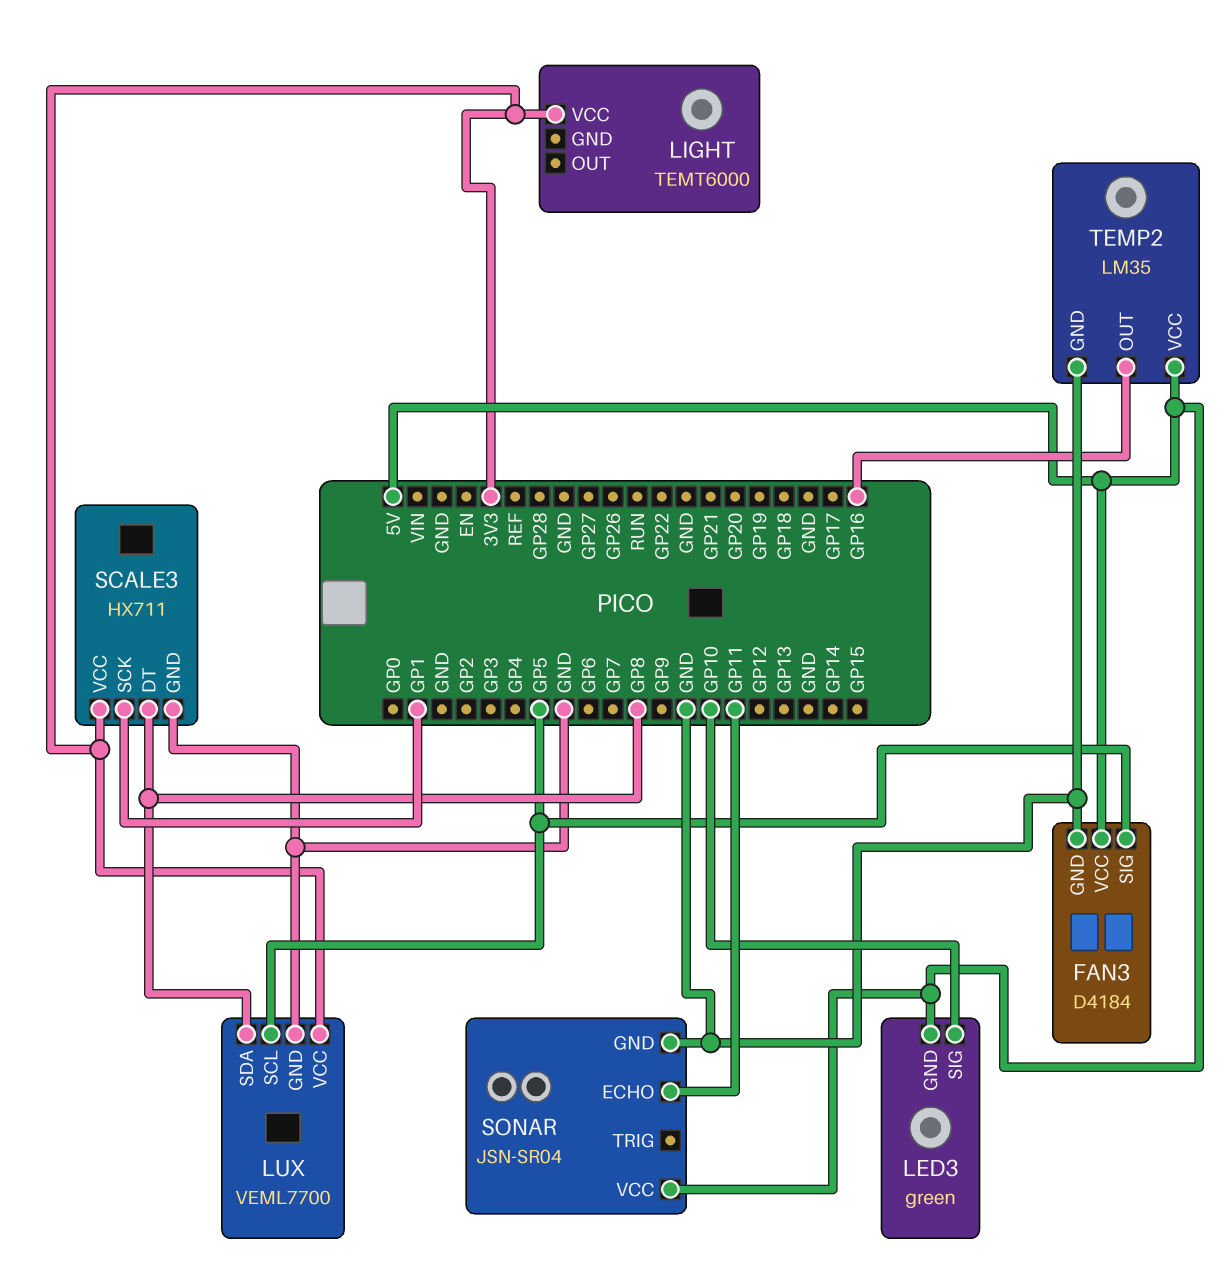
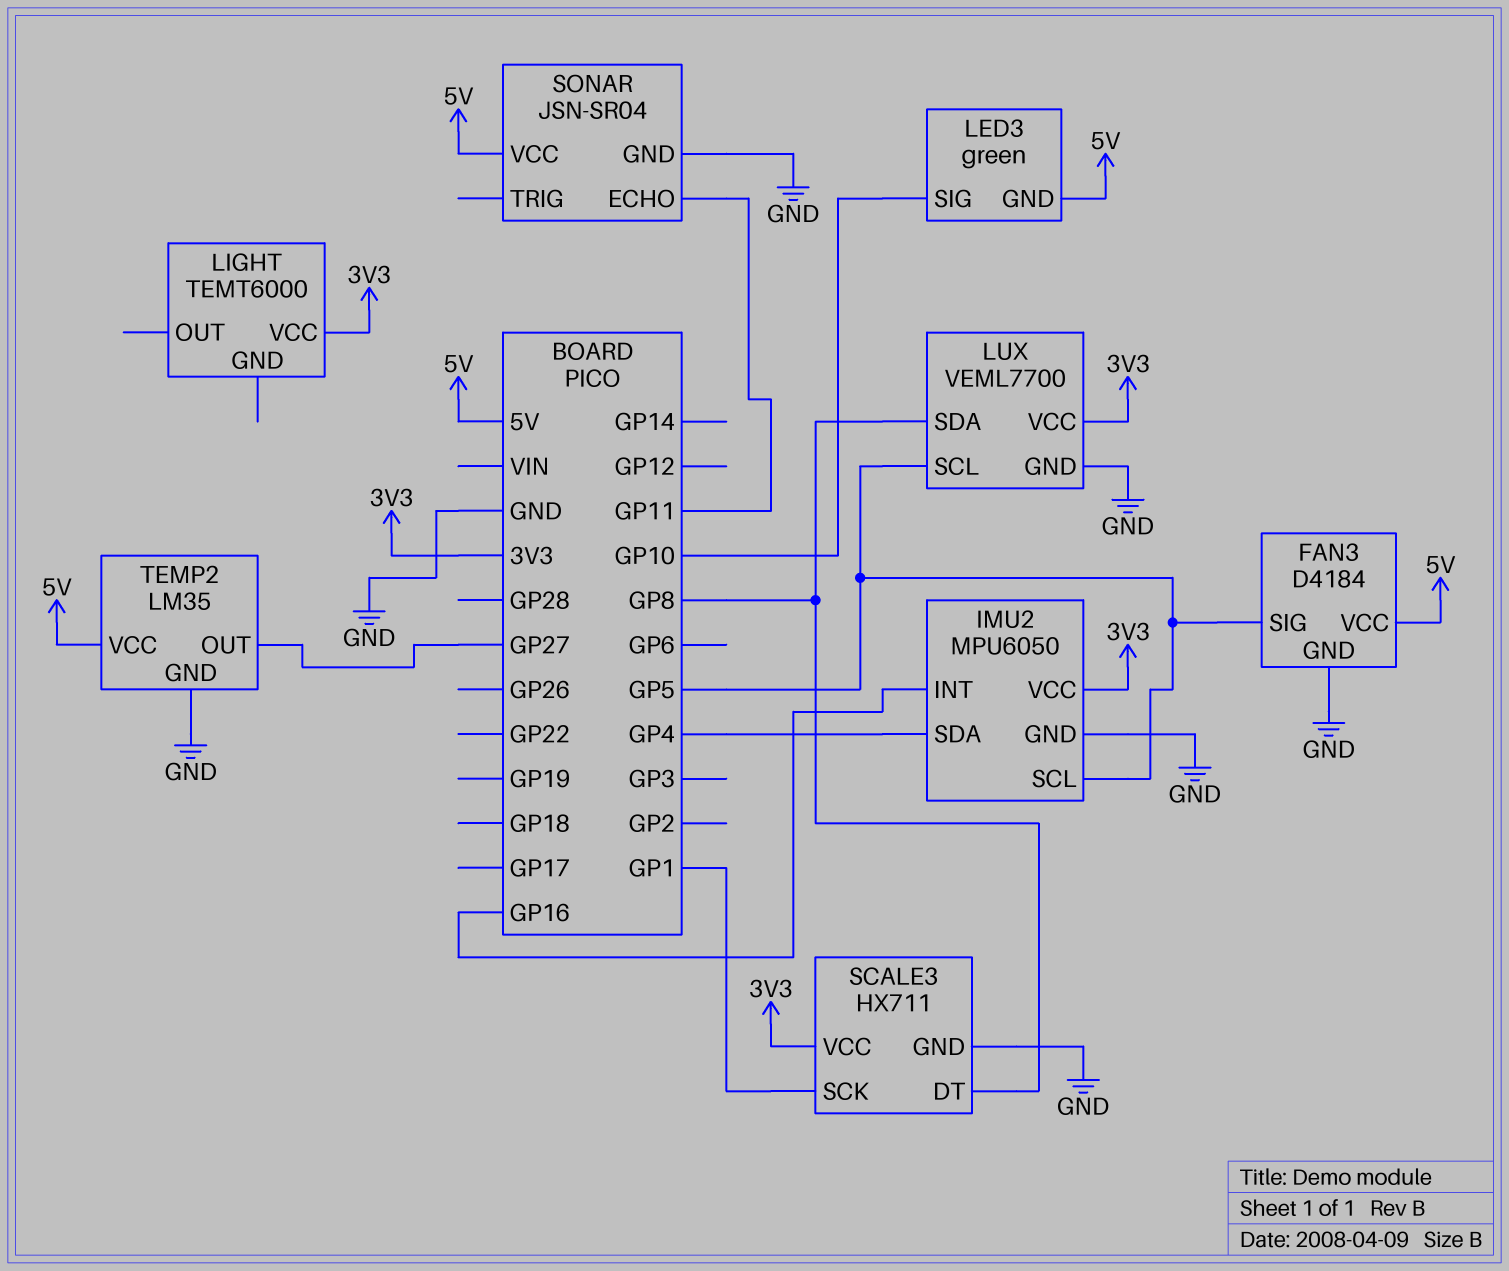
IMU2: none -> MPU6050
IMU2 pin GND: none -> GND
IMU2 pin INT: none -> GP16
IMU2 pin SCL: none -> GP5
IMU2 pin SDA: none -> GP4
IMU2 pin VCC: none -> 3V3
TEMP2 pin OUT: GP16 -> GP27

